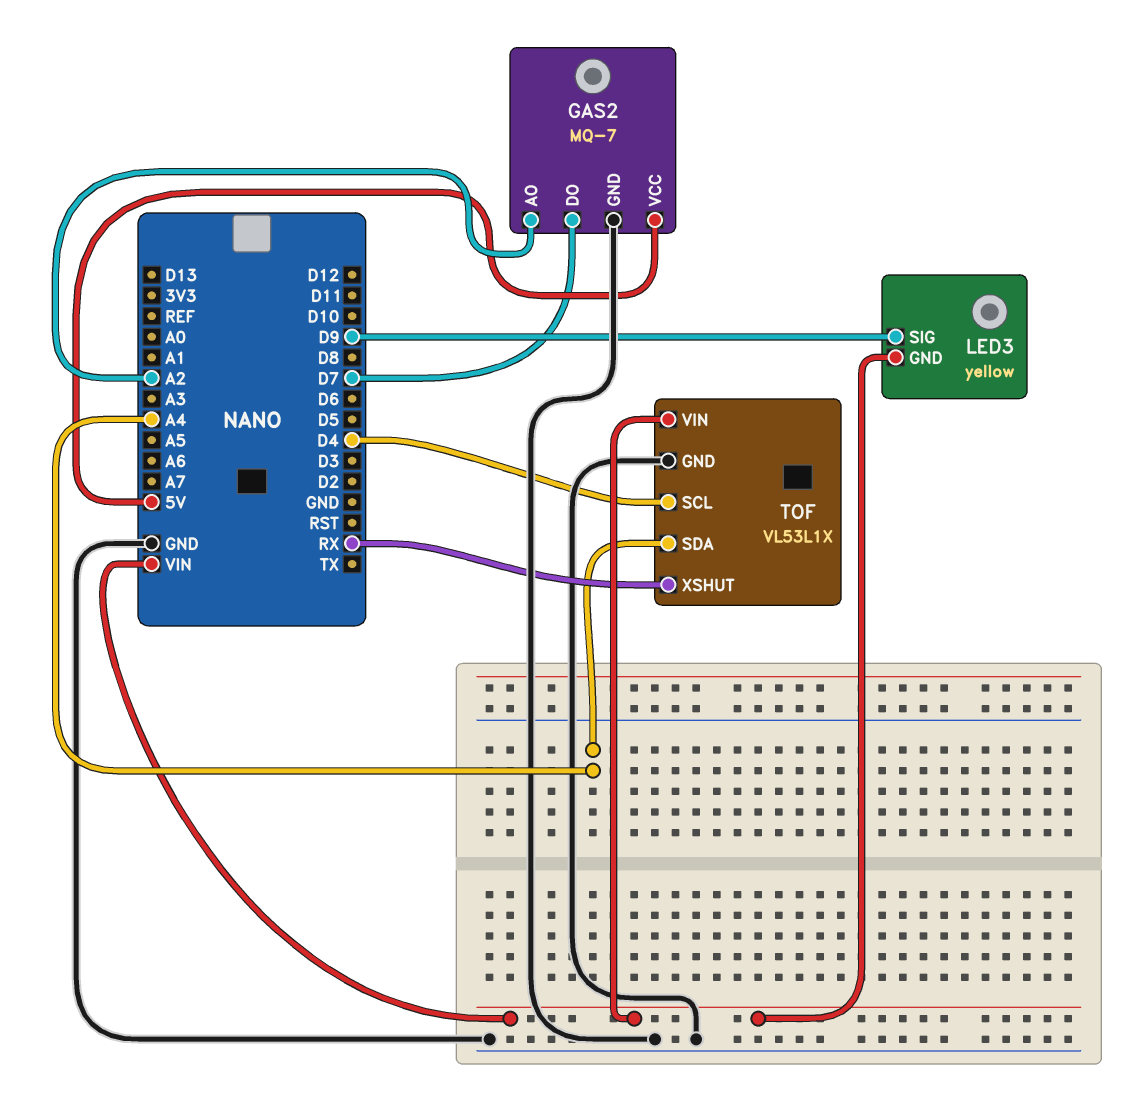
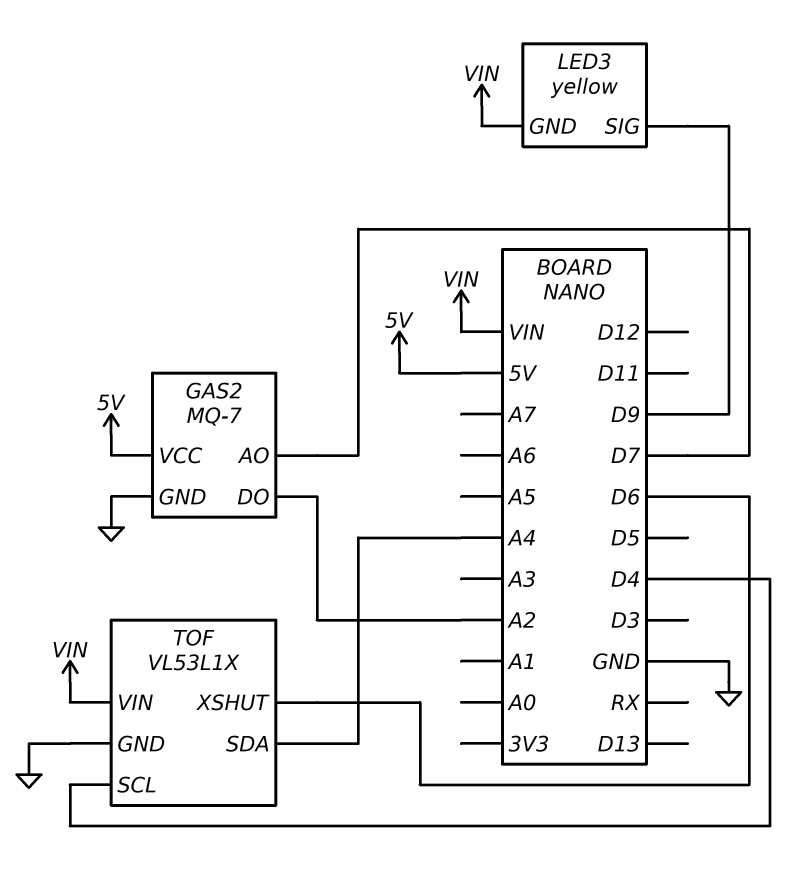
GAS2 pin AO: A2 -> D7
GAS2 pin DO: D7 -> A2
TOF pin XSHUT: RX -> D6

